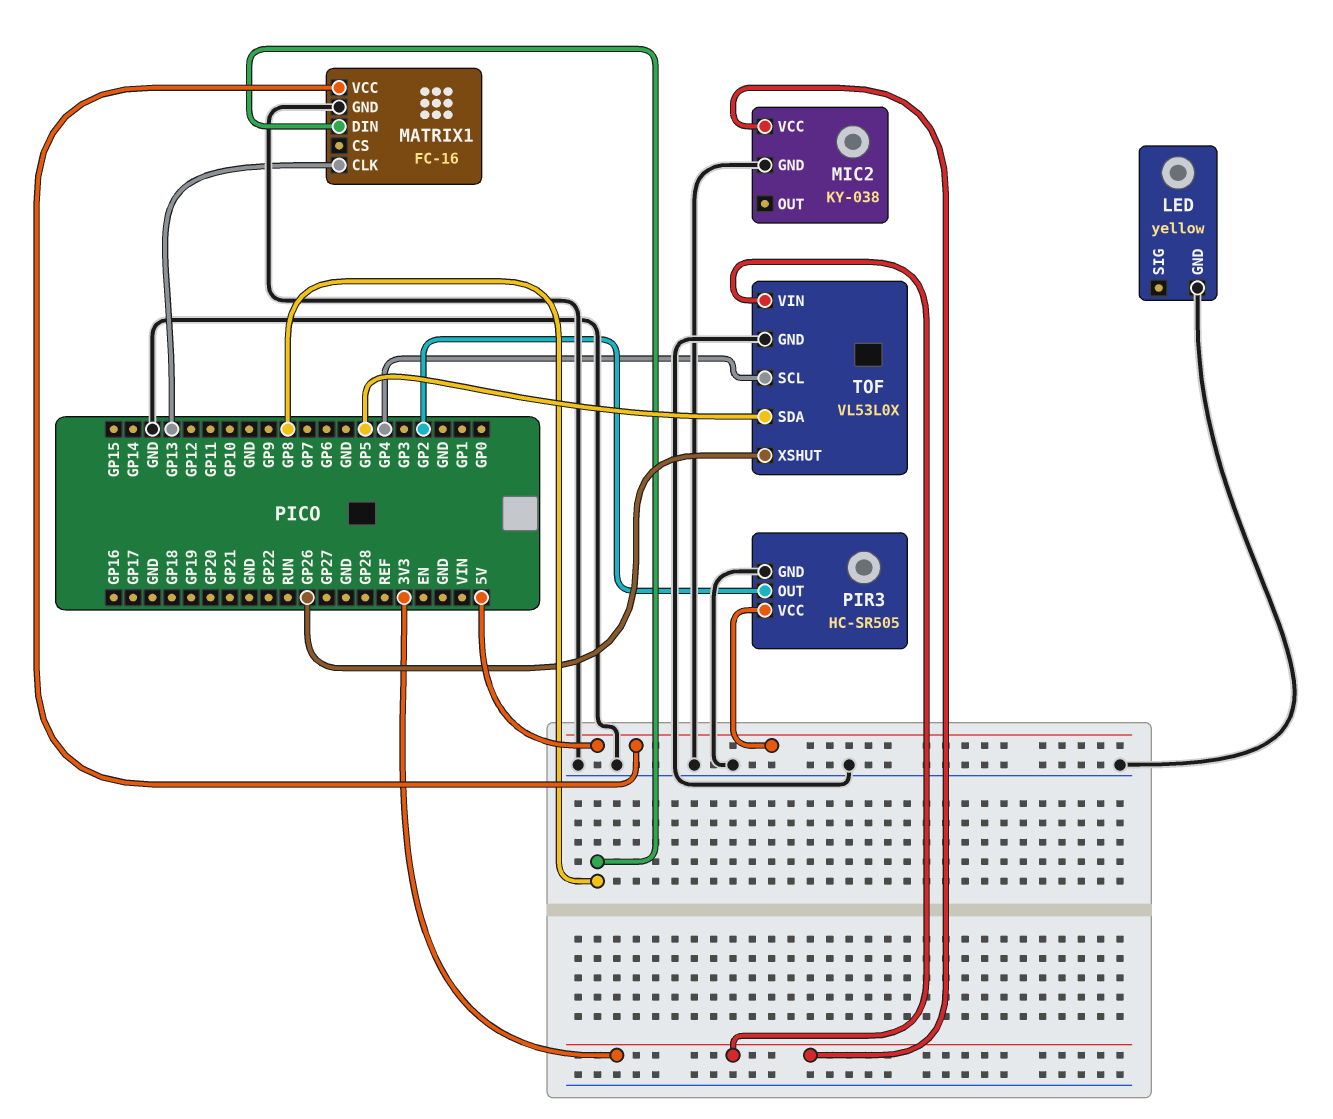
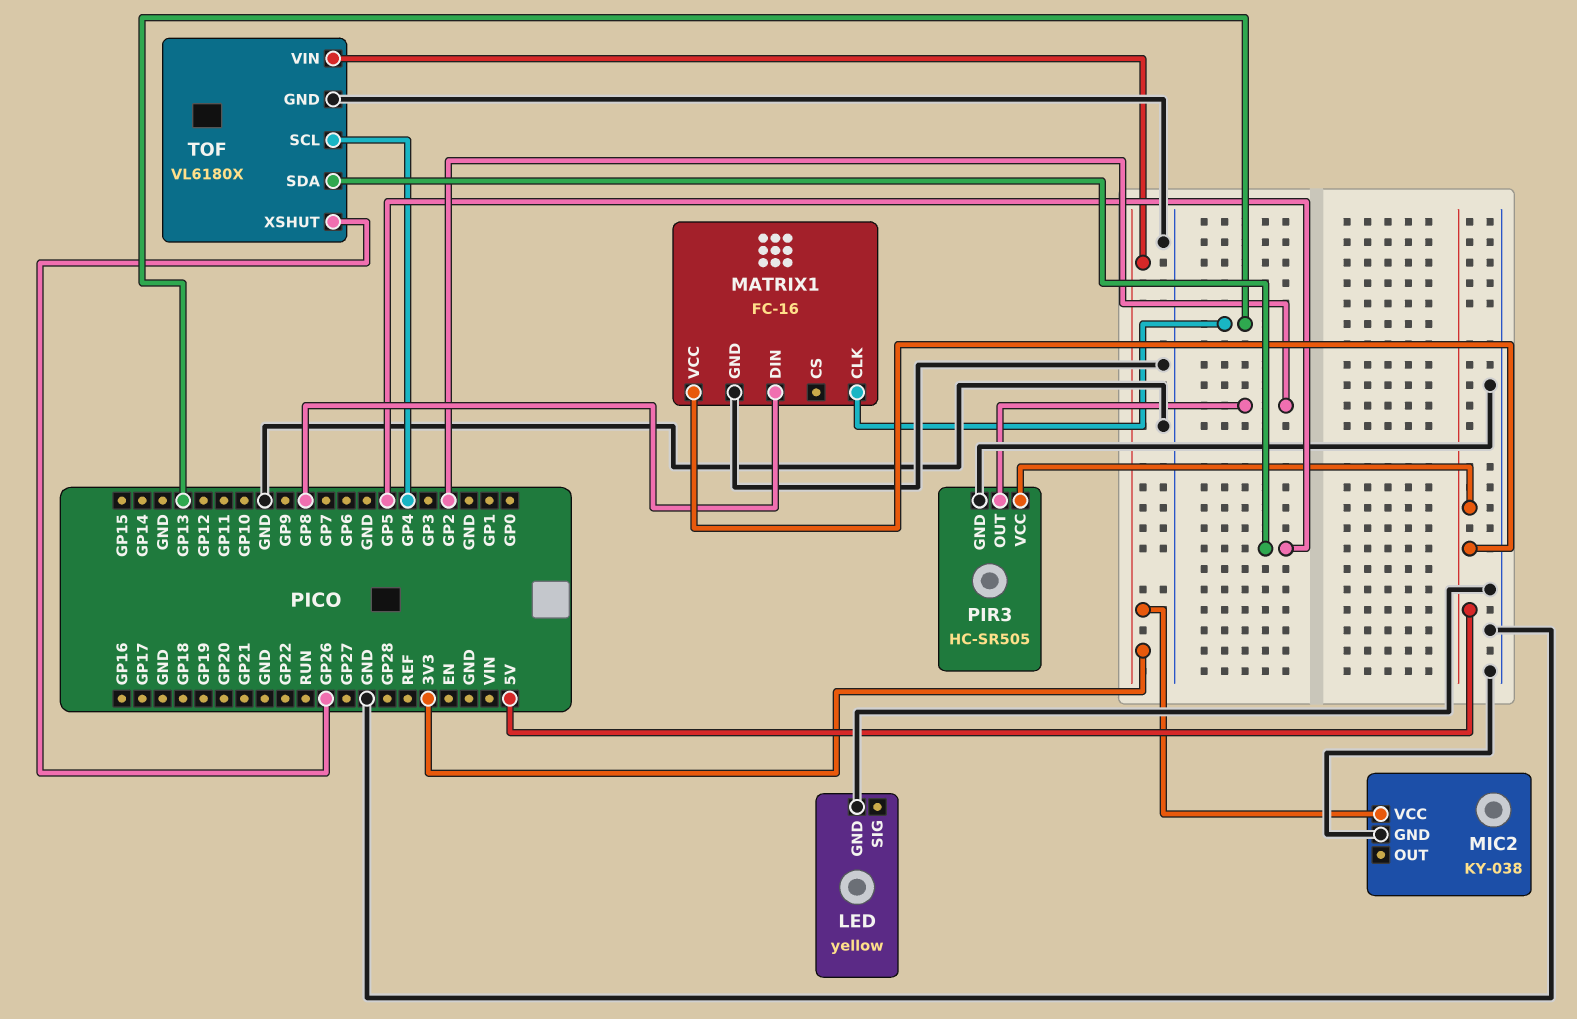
TOF: VL53L0X -> VL6180X

